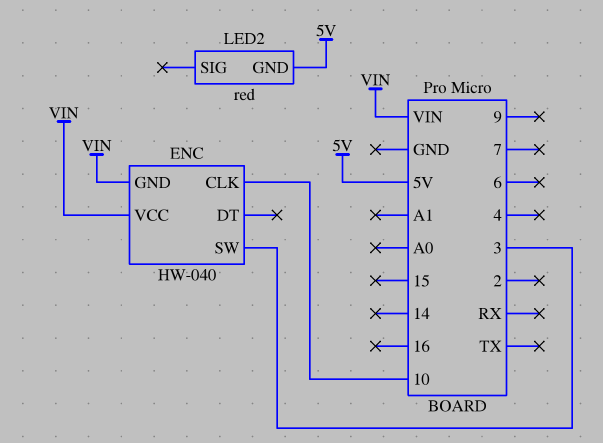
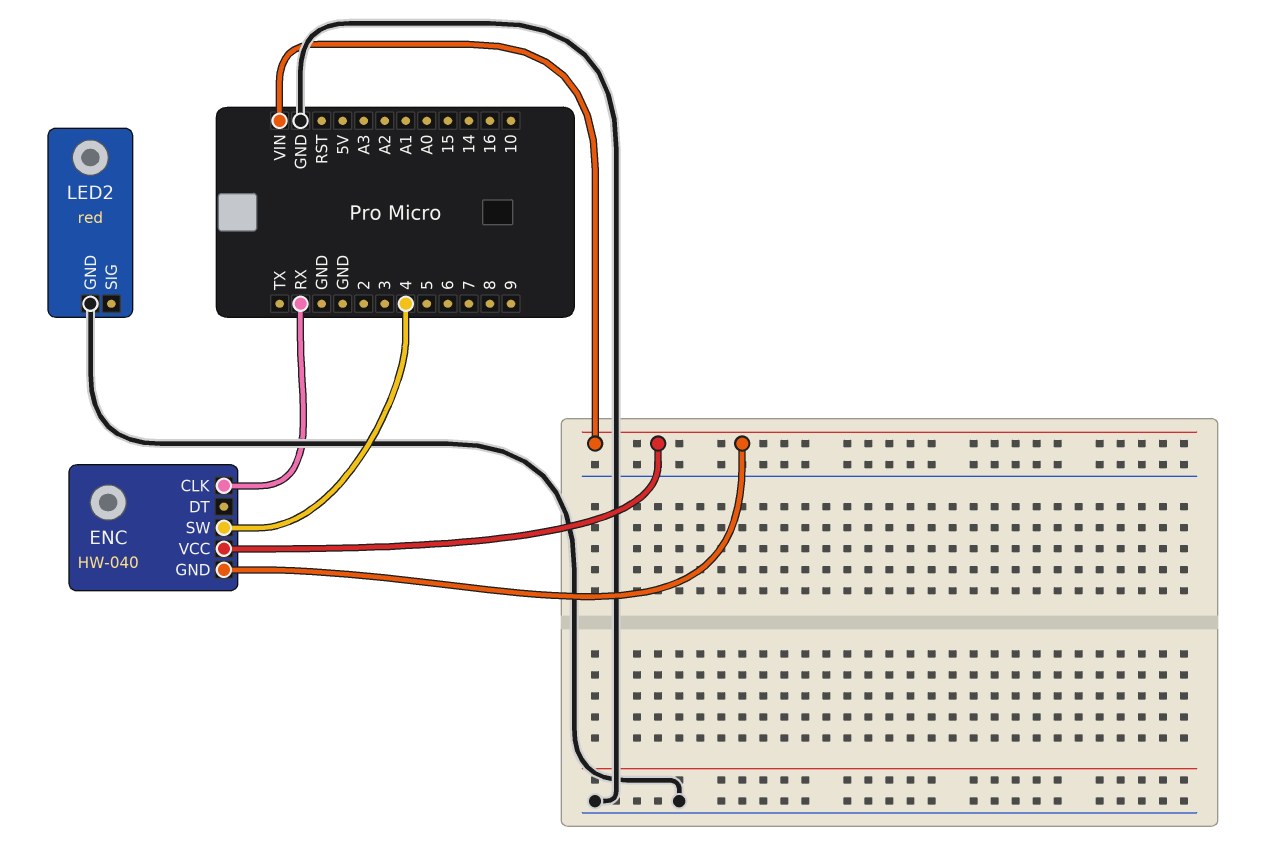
ENC pin CLK: 10 -> RX
ENC pin SW: 3 -> 4
LED2 pin GND: 5V -> GND

